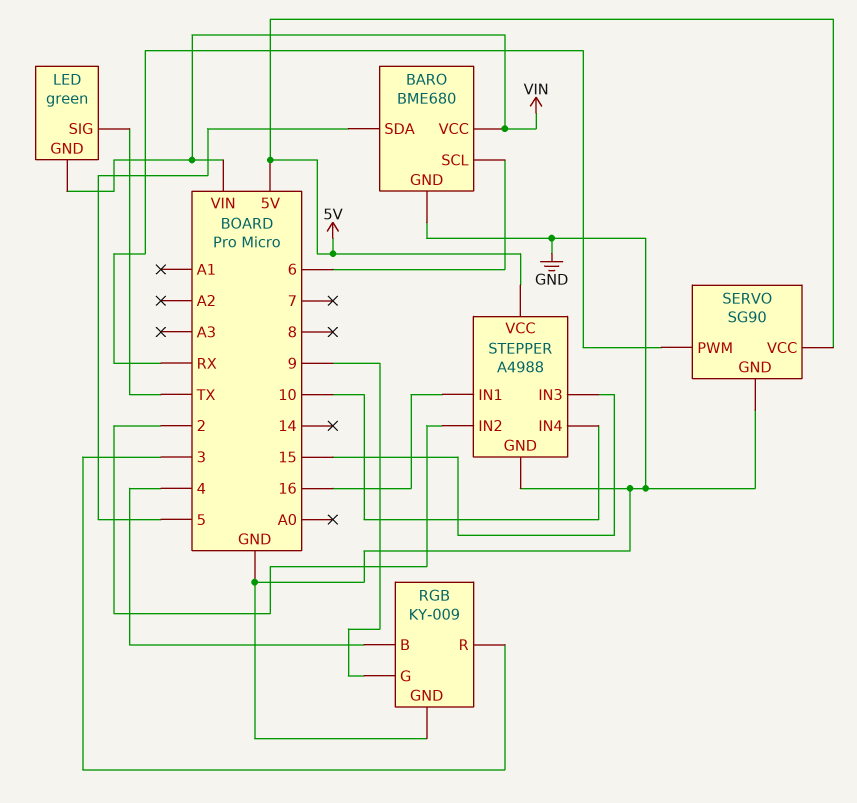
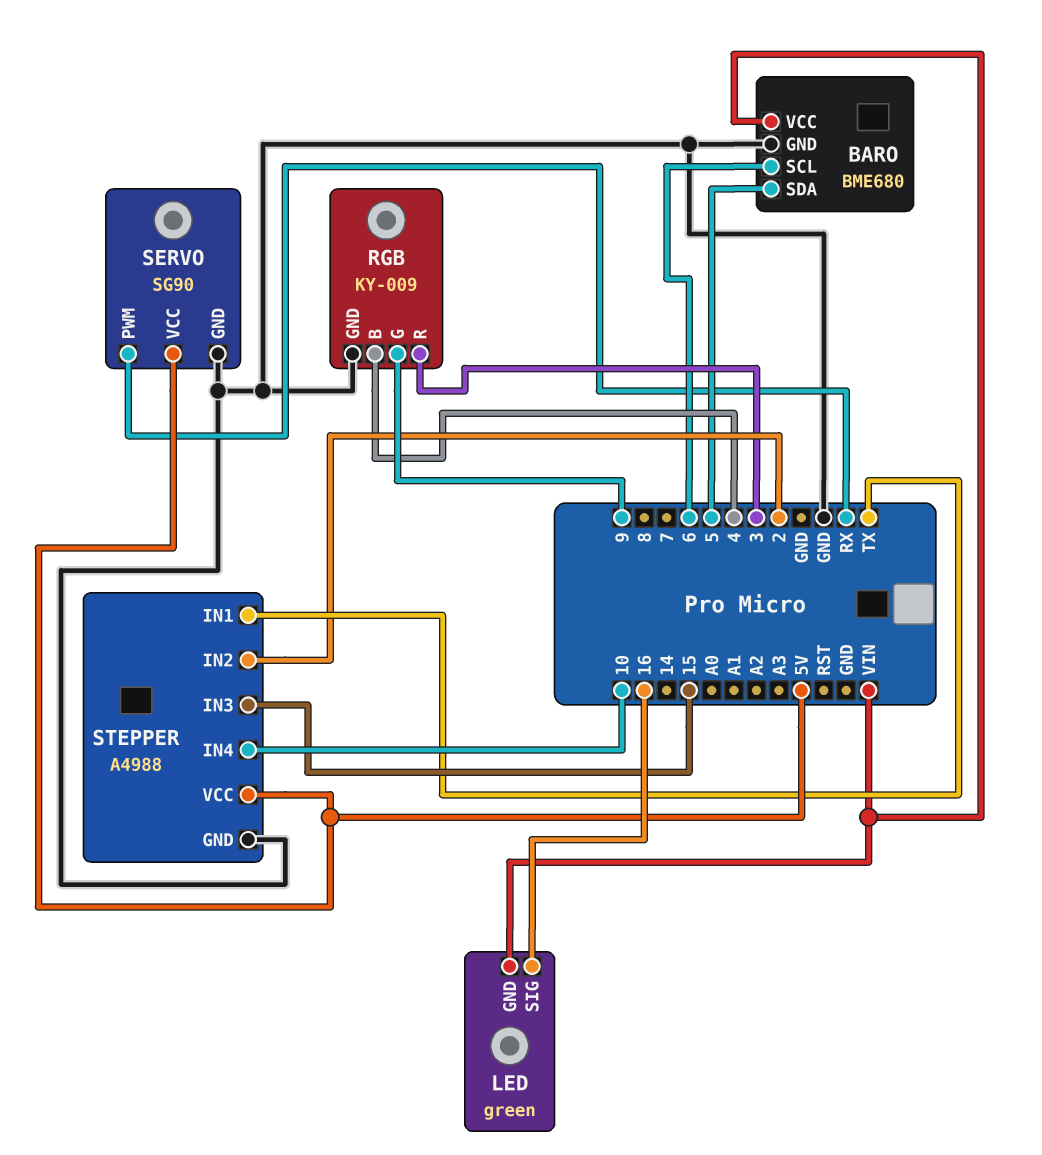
LED pin SIG: TX -> 16
STEPPER pin IN1: 16 -> TX

